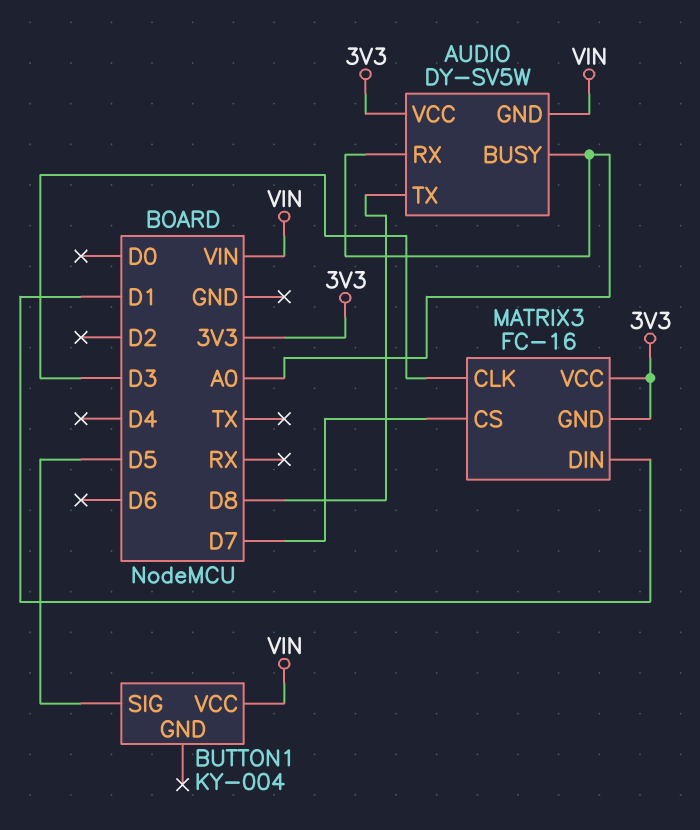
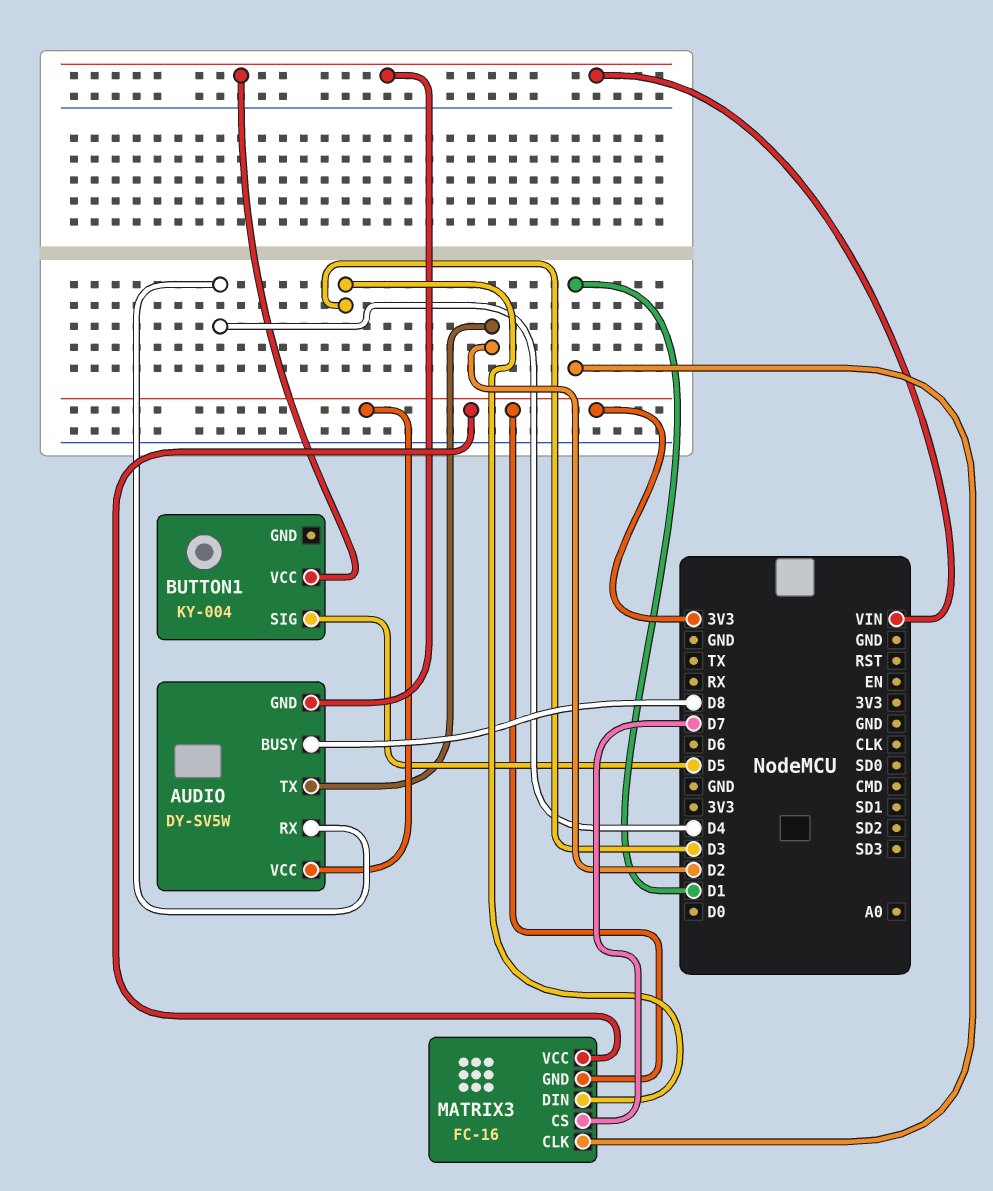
AUDIO pin BUSY: A0 -> D8
AUDIO pin RX: A0 -> D4
AUDIO pin TX: D8 -> D2
MATRIX3 pin CLK: D3 -> D1
MATRIX3 pin DIN: D1 -> D3

